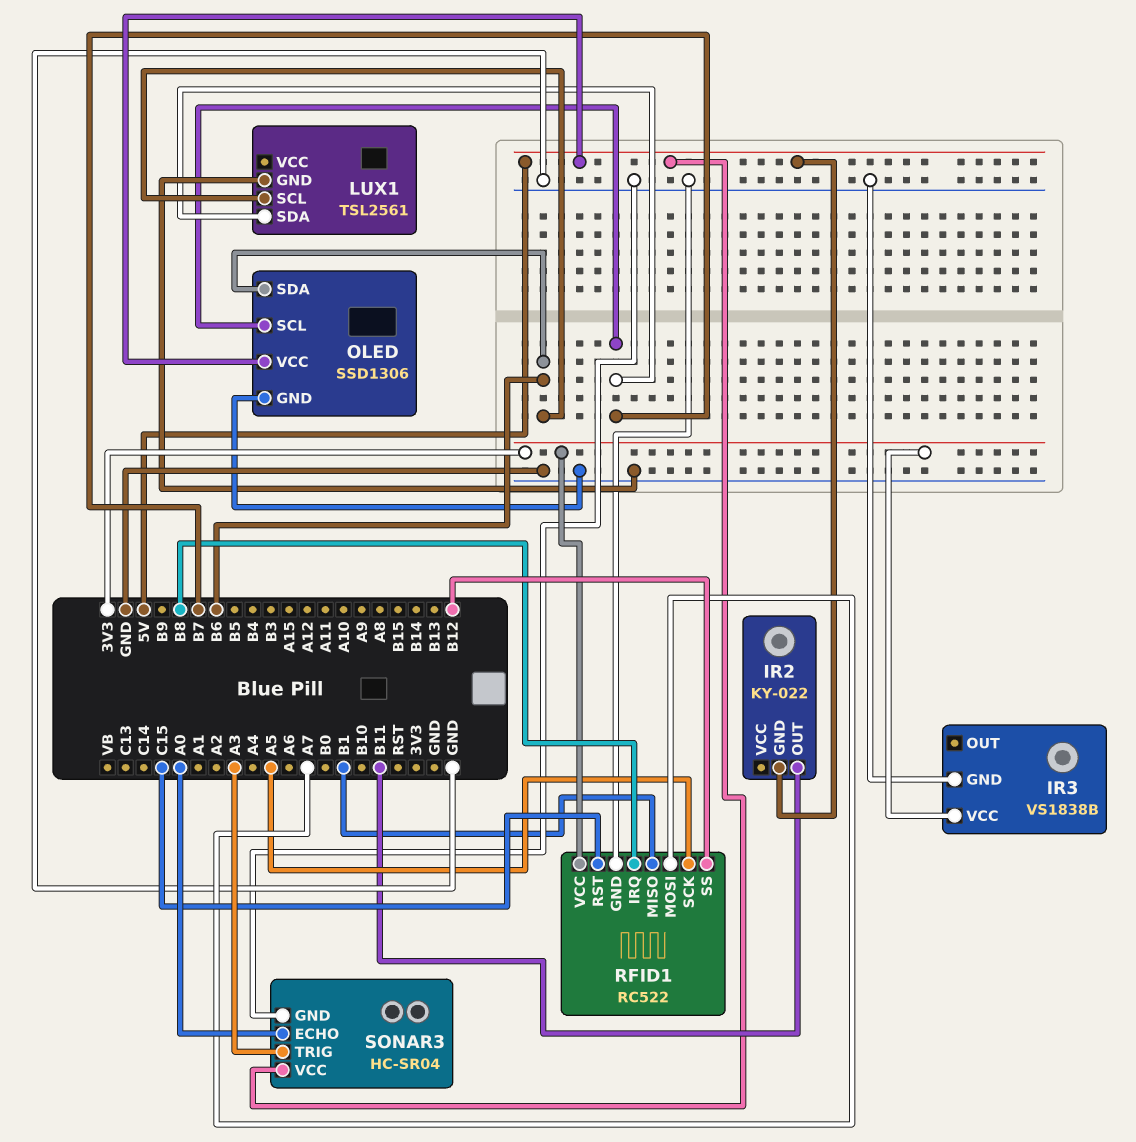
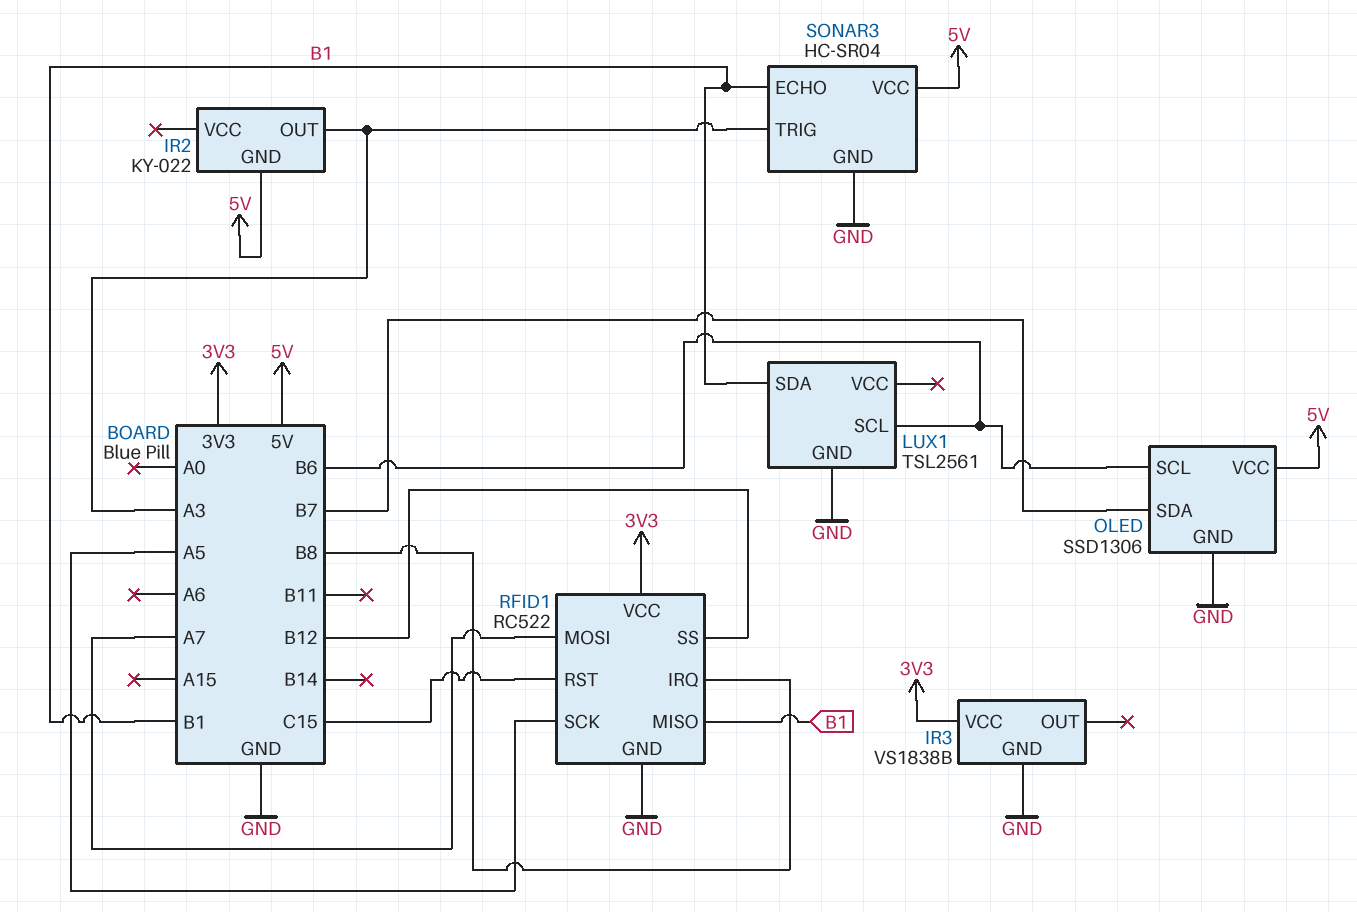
IR2 pin OUT: B11 -> A3
LUX1 pin SDA: B7 -> B1
OLED pin SCL: B7 -> B6
OLED pin SDA: B6 -> B7
SONAR3 pin ECHO: A0 -> B1

